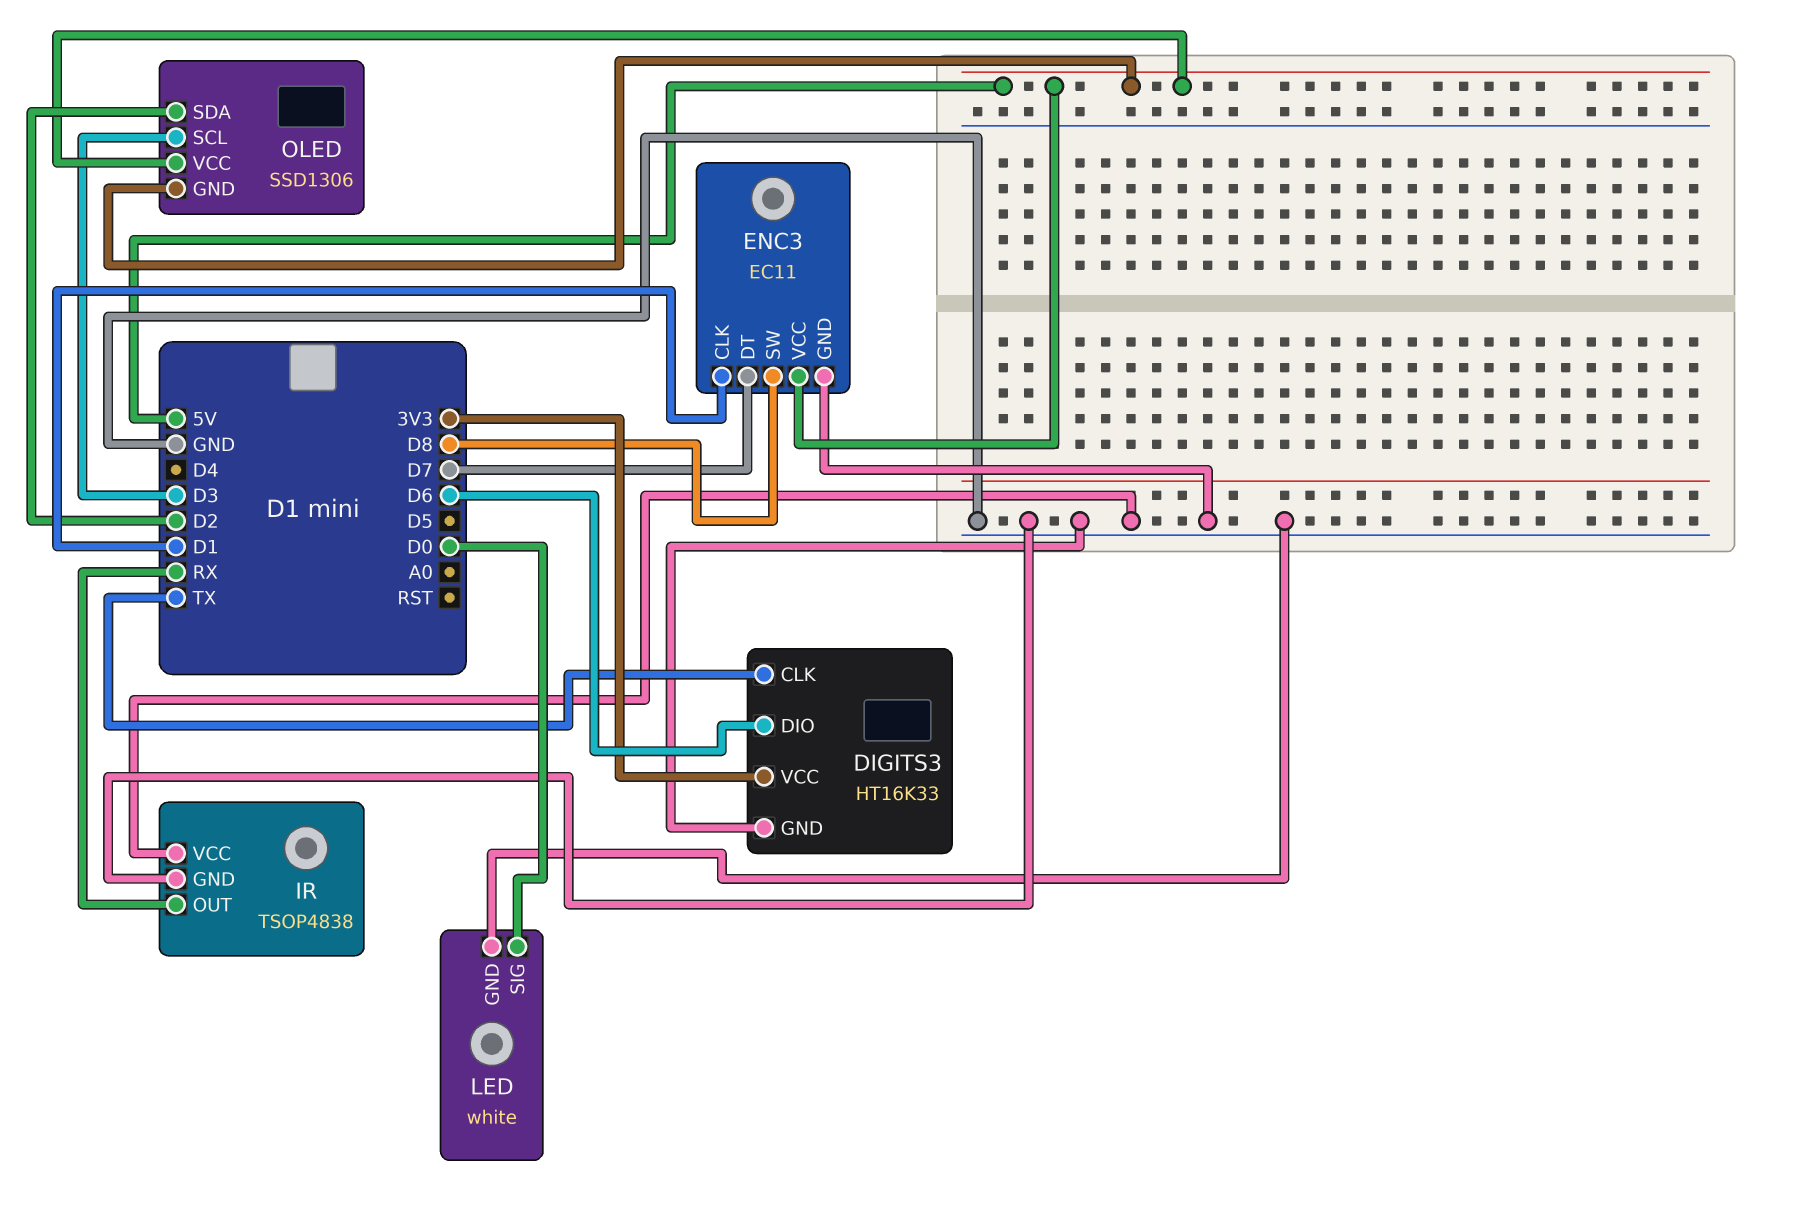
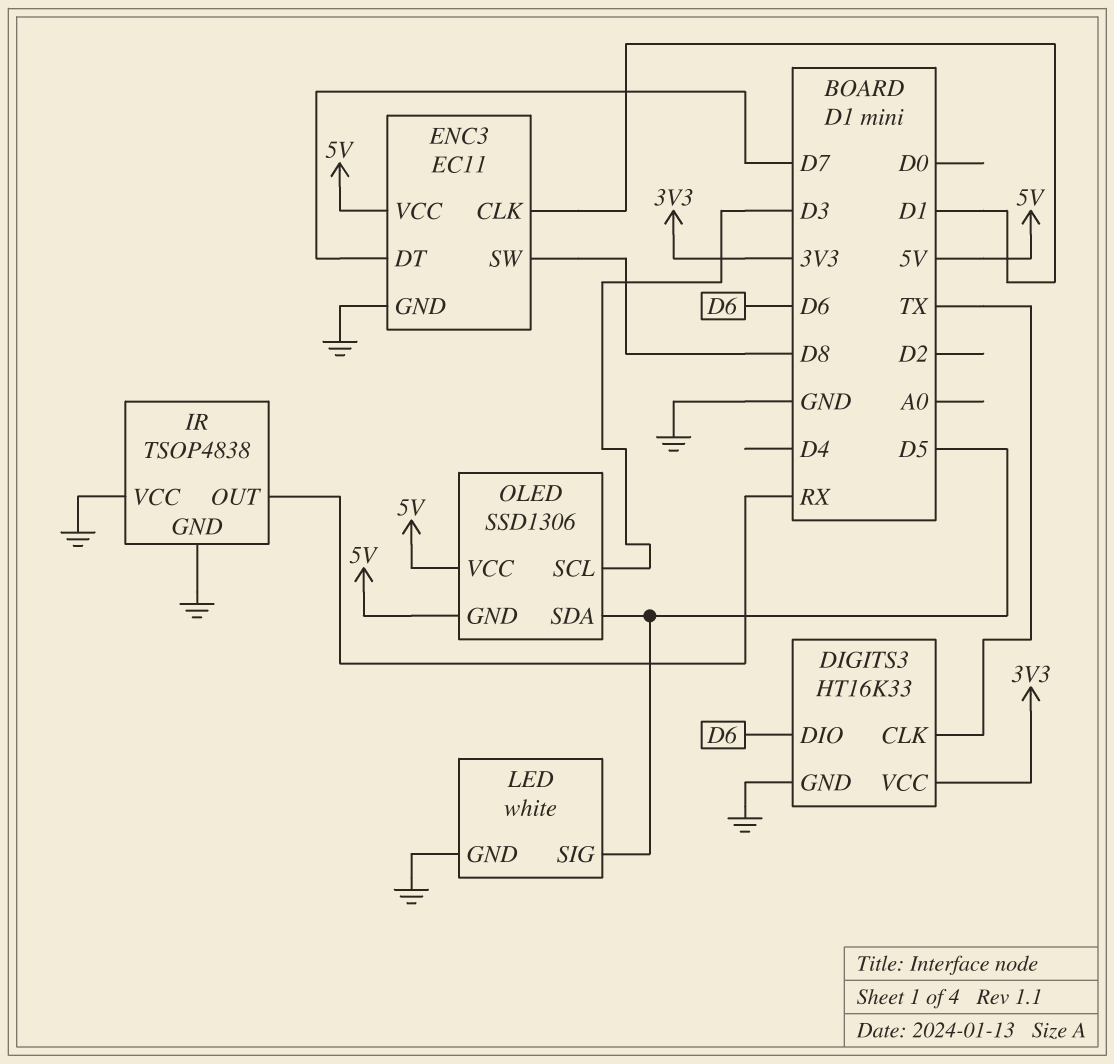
LED pin SIG: D0 -> D5
OLED pin SDA: D2 -> D5

